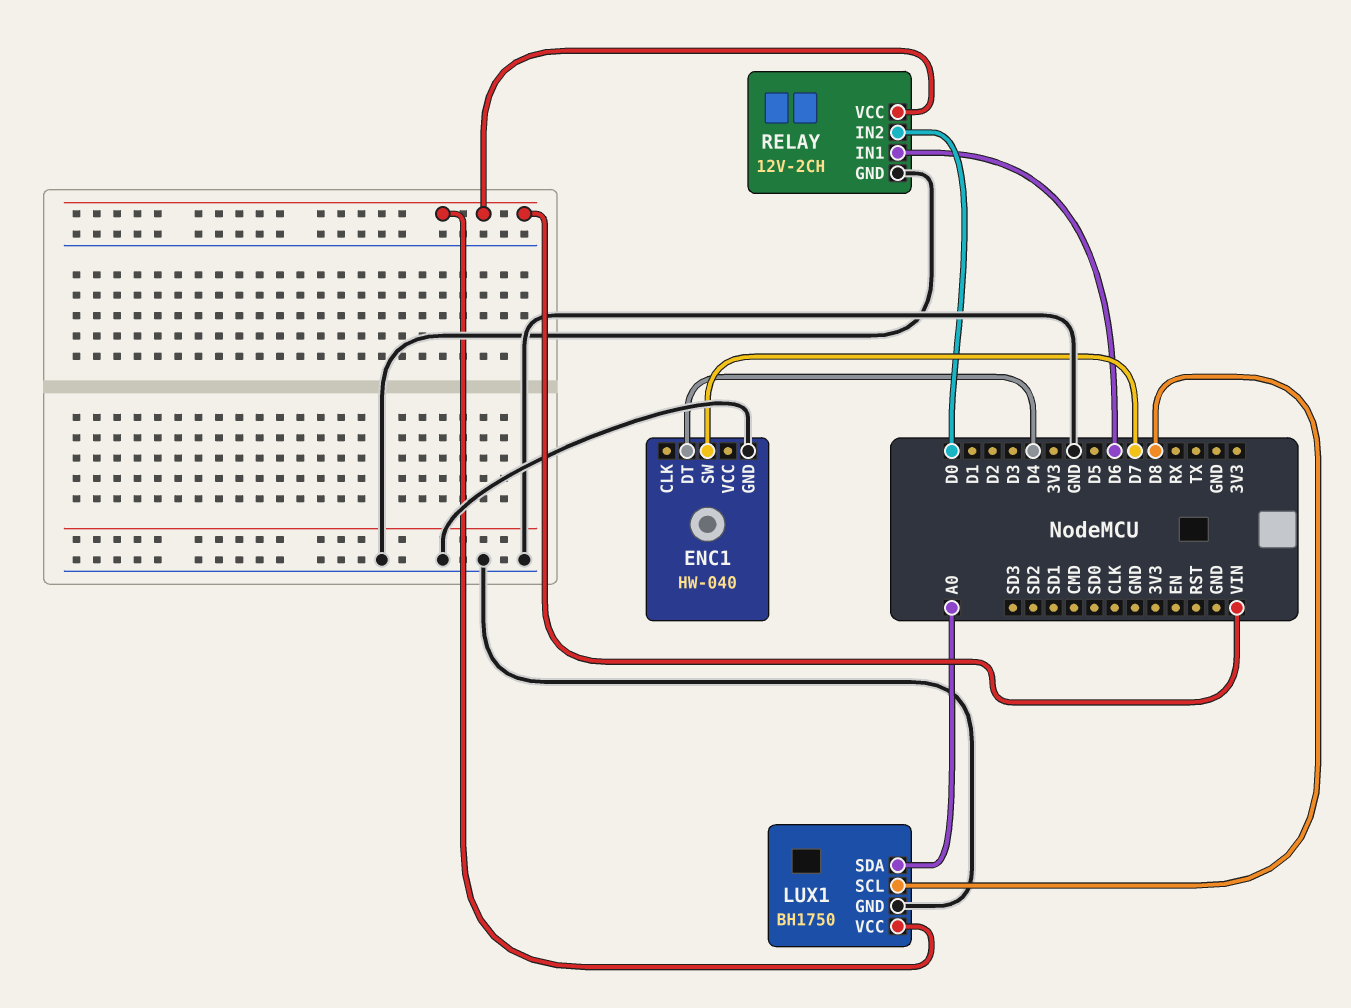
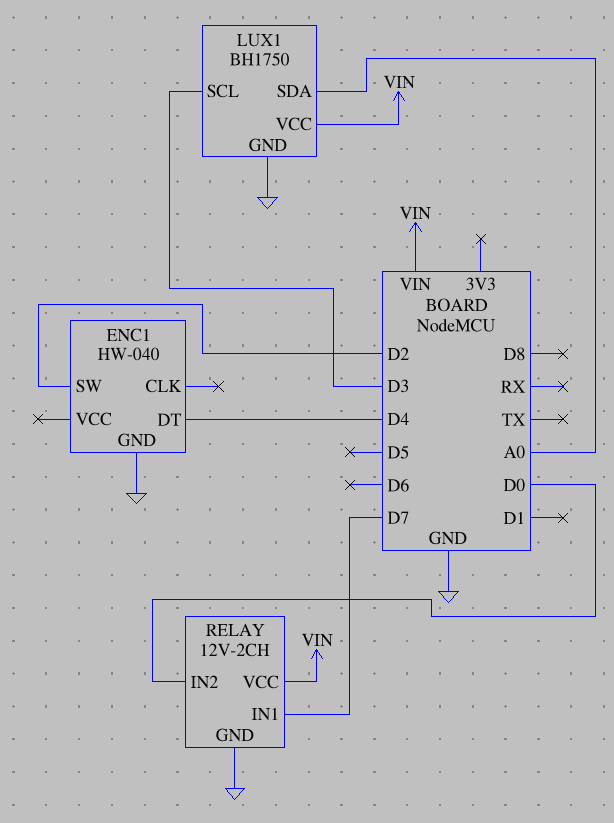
ENC1 pin SW: D7 -> D2
LUX1 pin SCL: D8 -> D3
RELAY pin IN1: D6 -> D7

